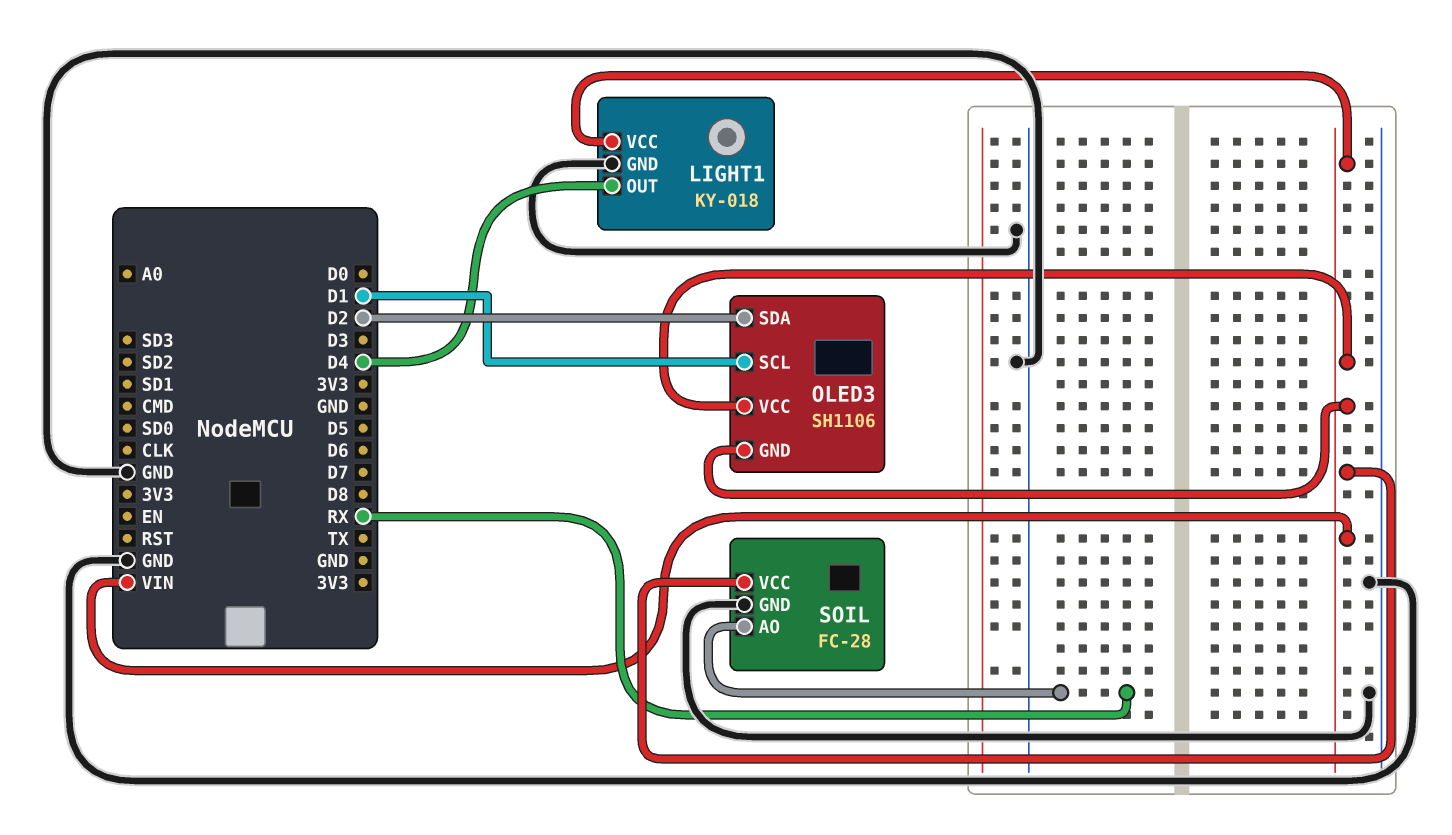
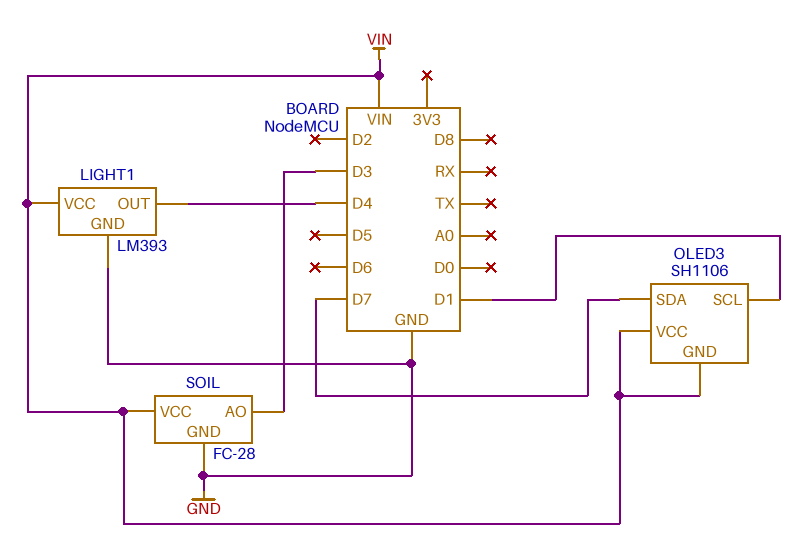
LIGHT1: KY-018 -> LM393
OLED3 pin SDA: D2 -> D7
SOIL pin AO: RX -> D3

